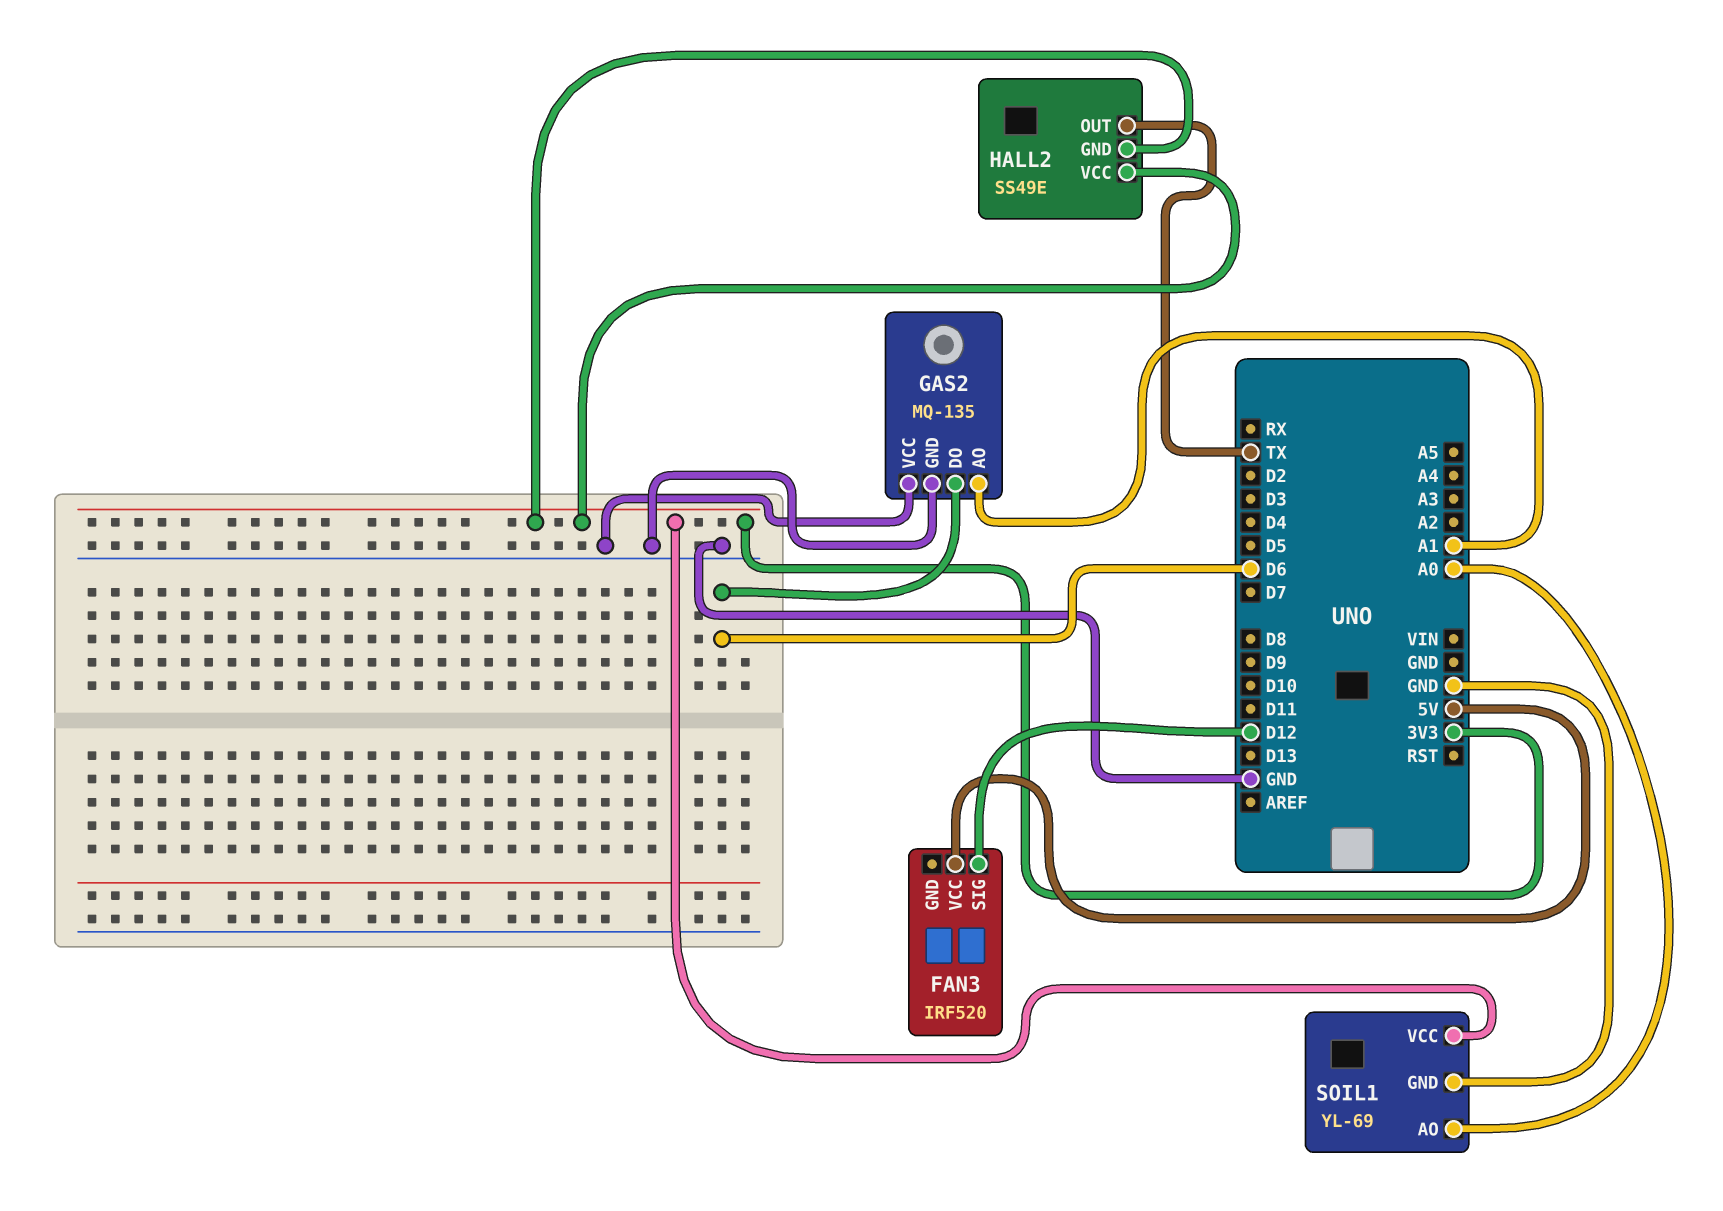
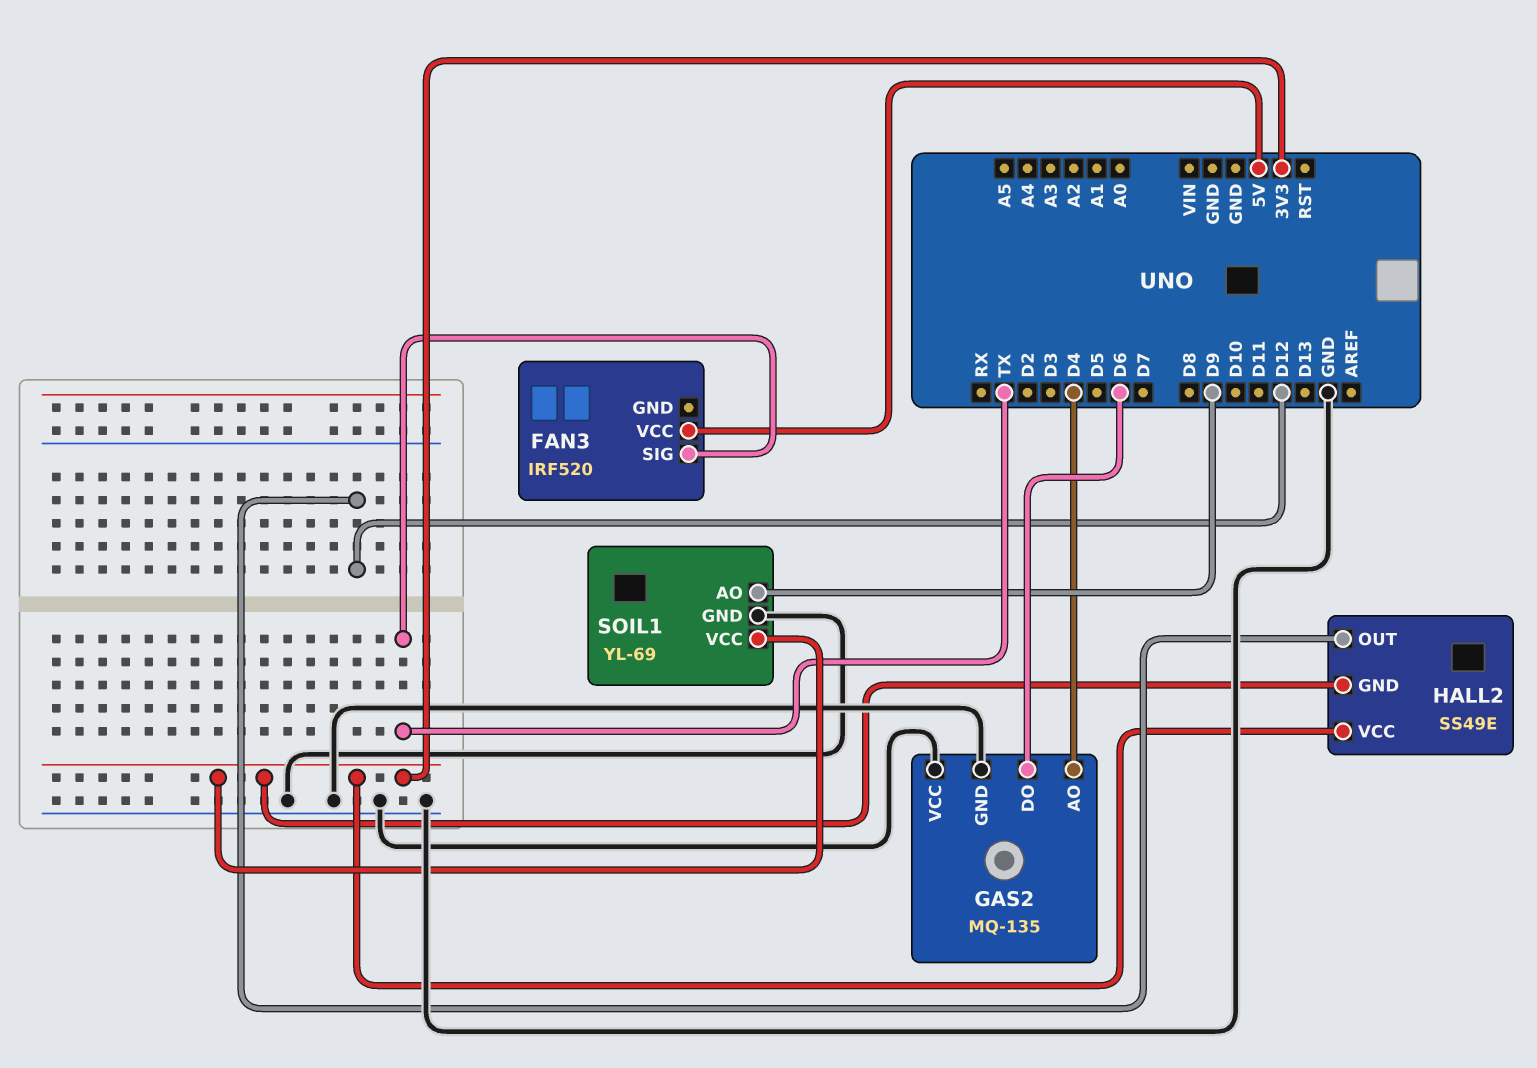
FAN3 pin SIG: D12 -> TX
GAS2 pin AO: A1 -> D4
HALL2 pin OUT: TX -> D12
SOIL1 pin AO: A0 -> D9

